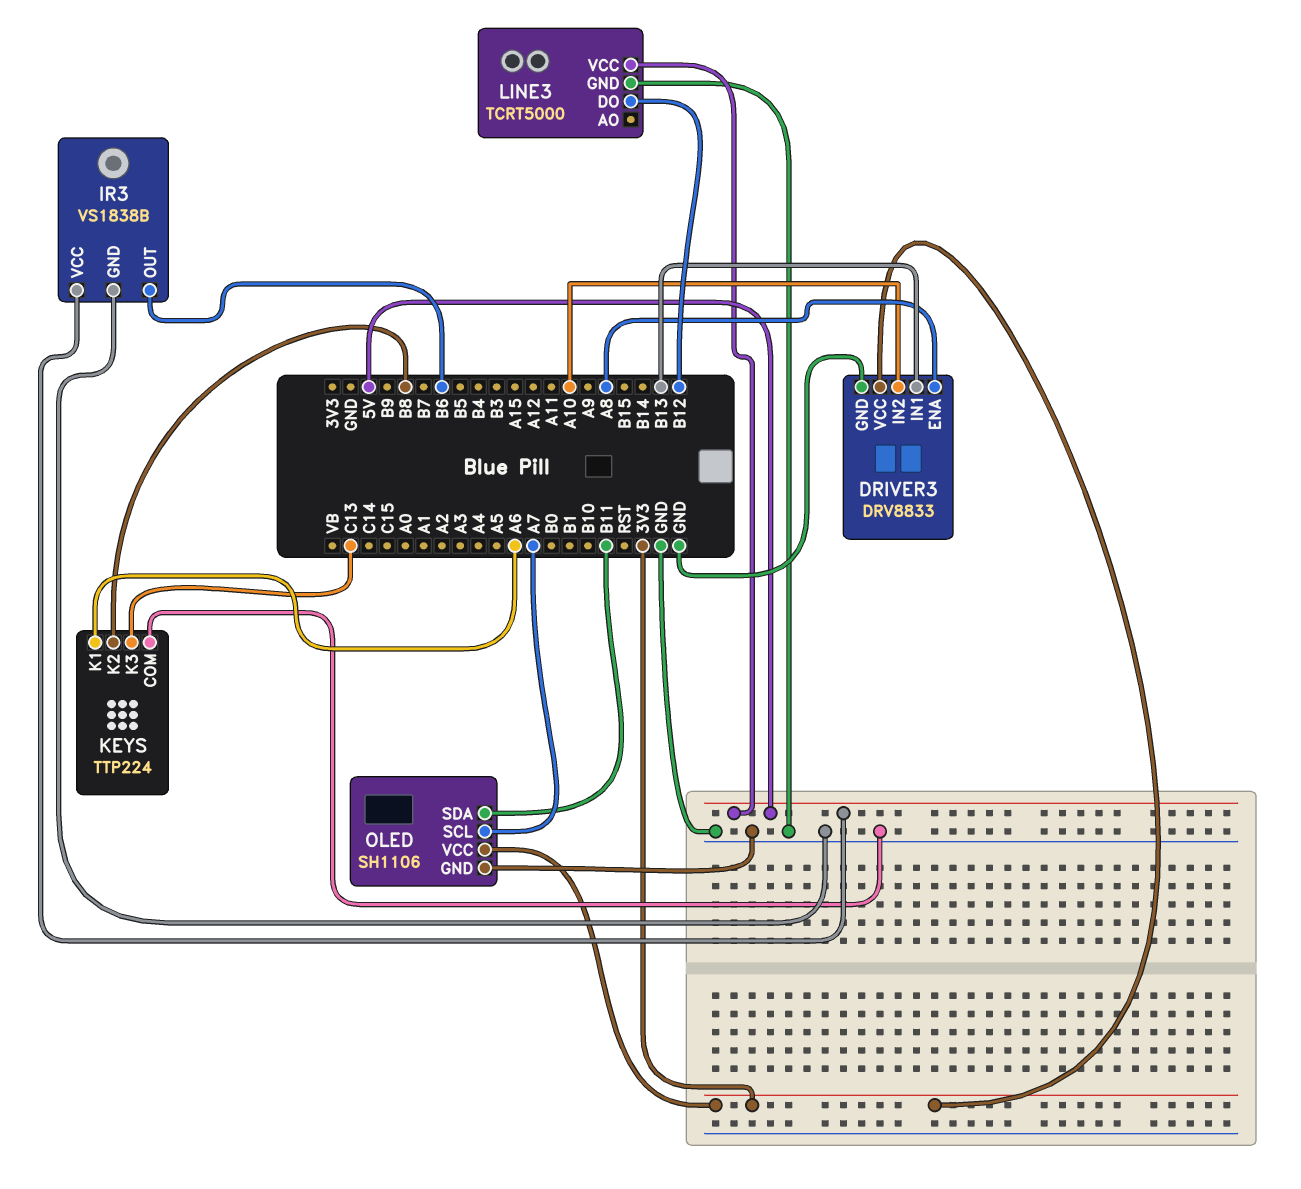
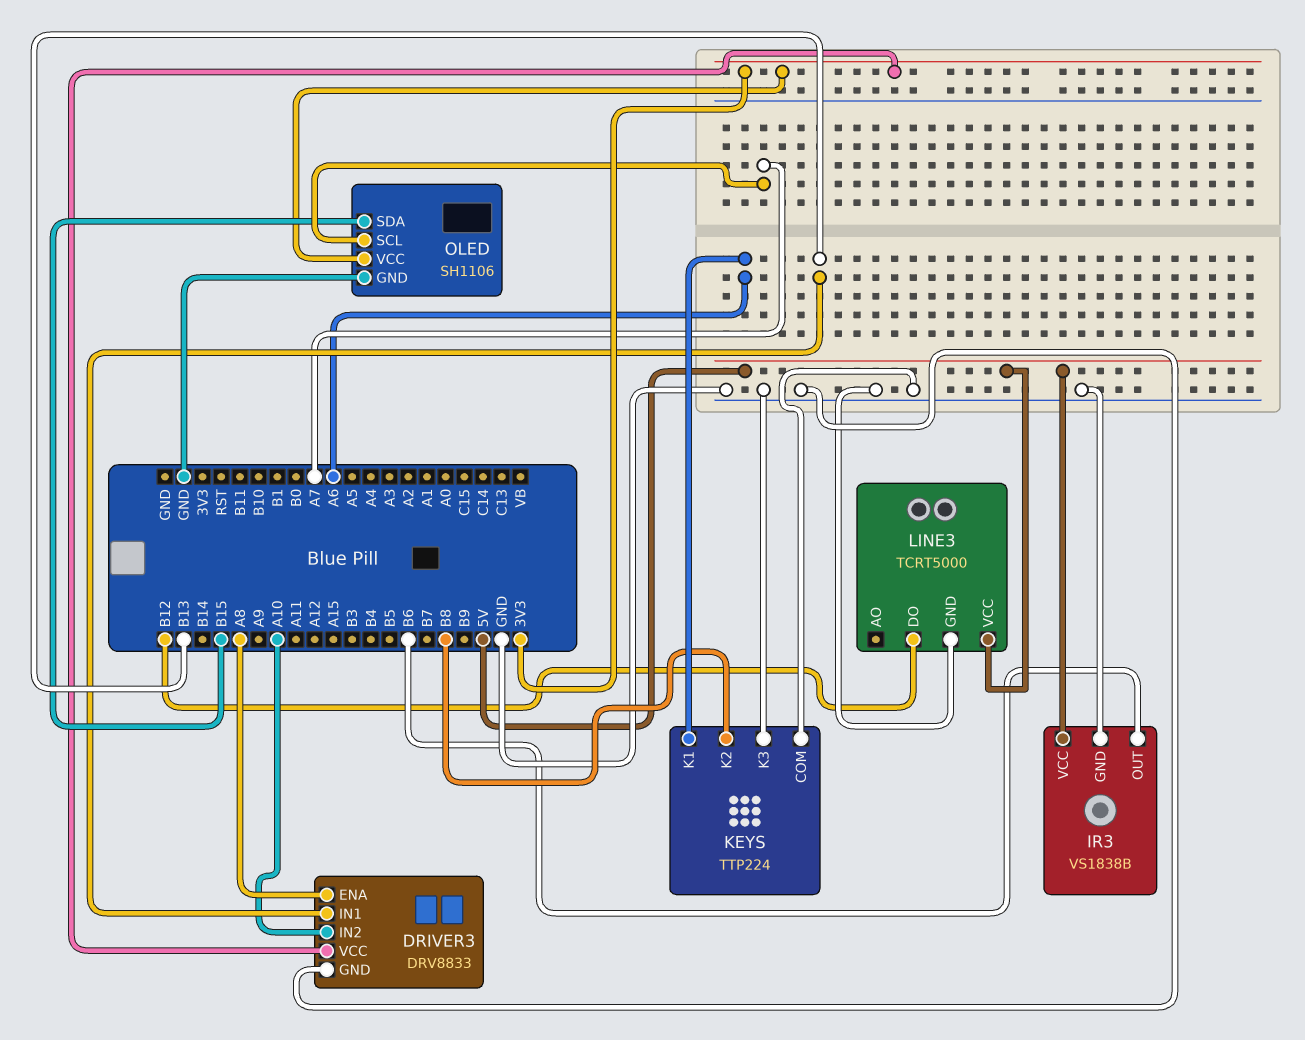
KEYS pin K3: C13 -> GND
OLED pin SDA: B11 -> B15

